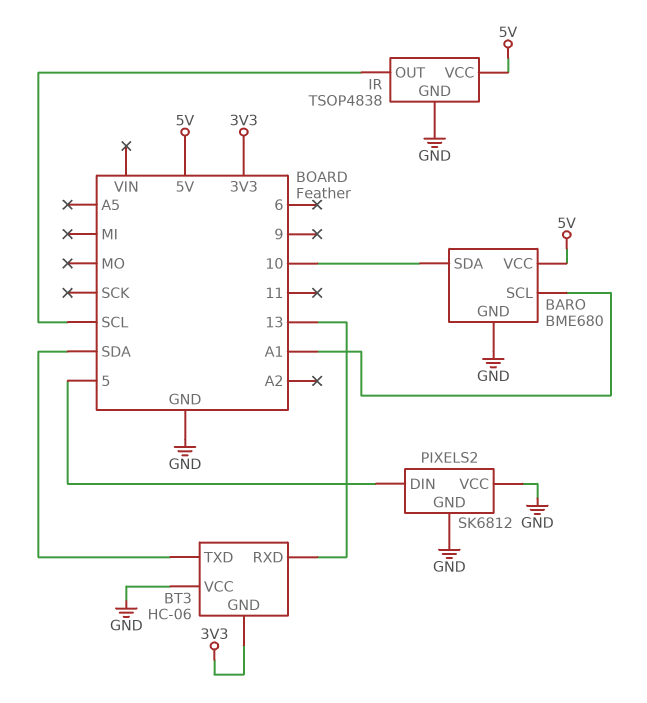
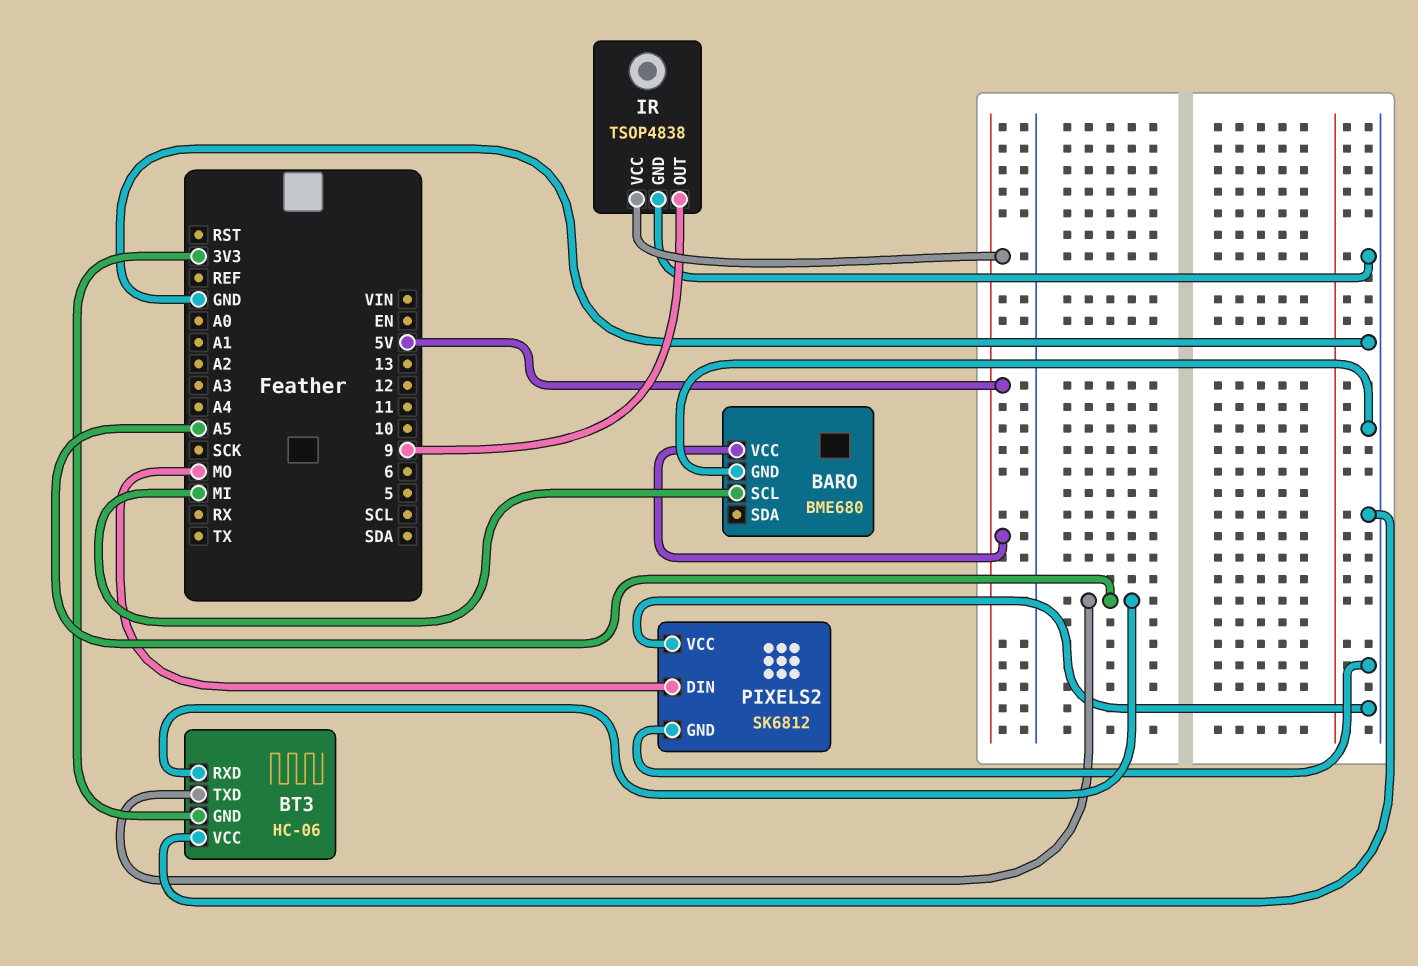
BARO pin SCL: A1 -> MI
BARO pin SDA: 10 -> none
BT3 pin RXD: 13 -> A5
BT3 pin TXD: SDA -> A5
IR pin OUT: SCL -> 9
PIXELS2 pin DIN: 5 -> MO

